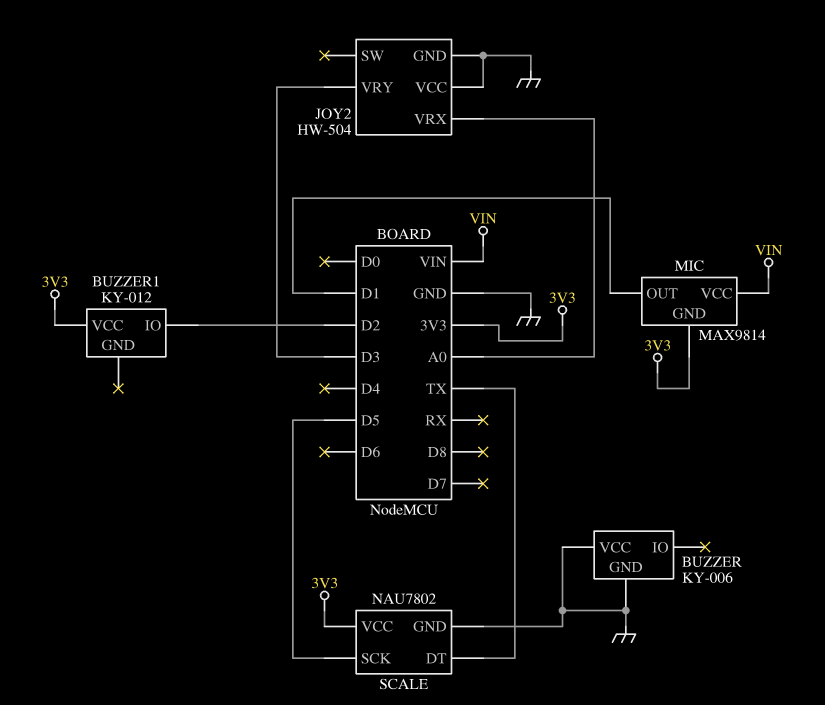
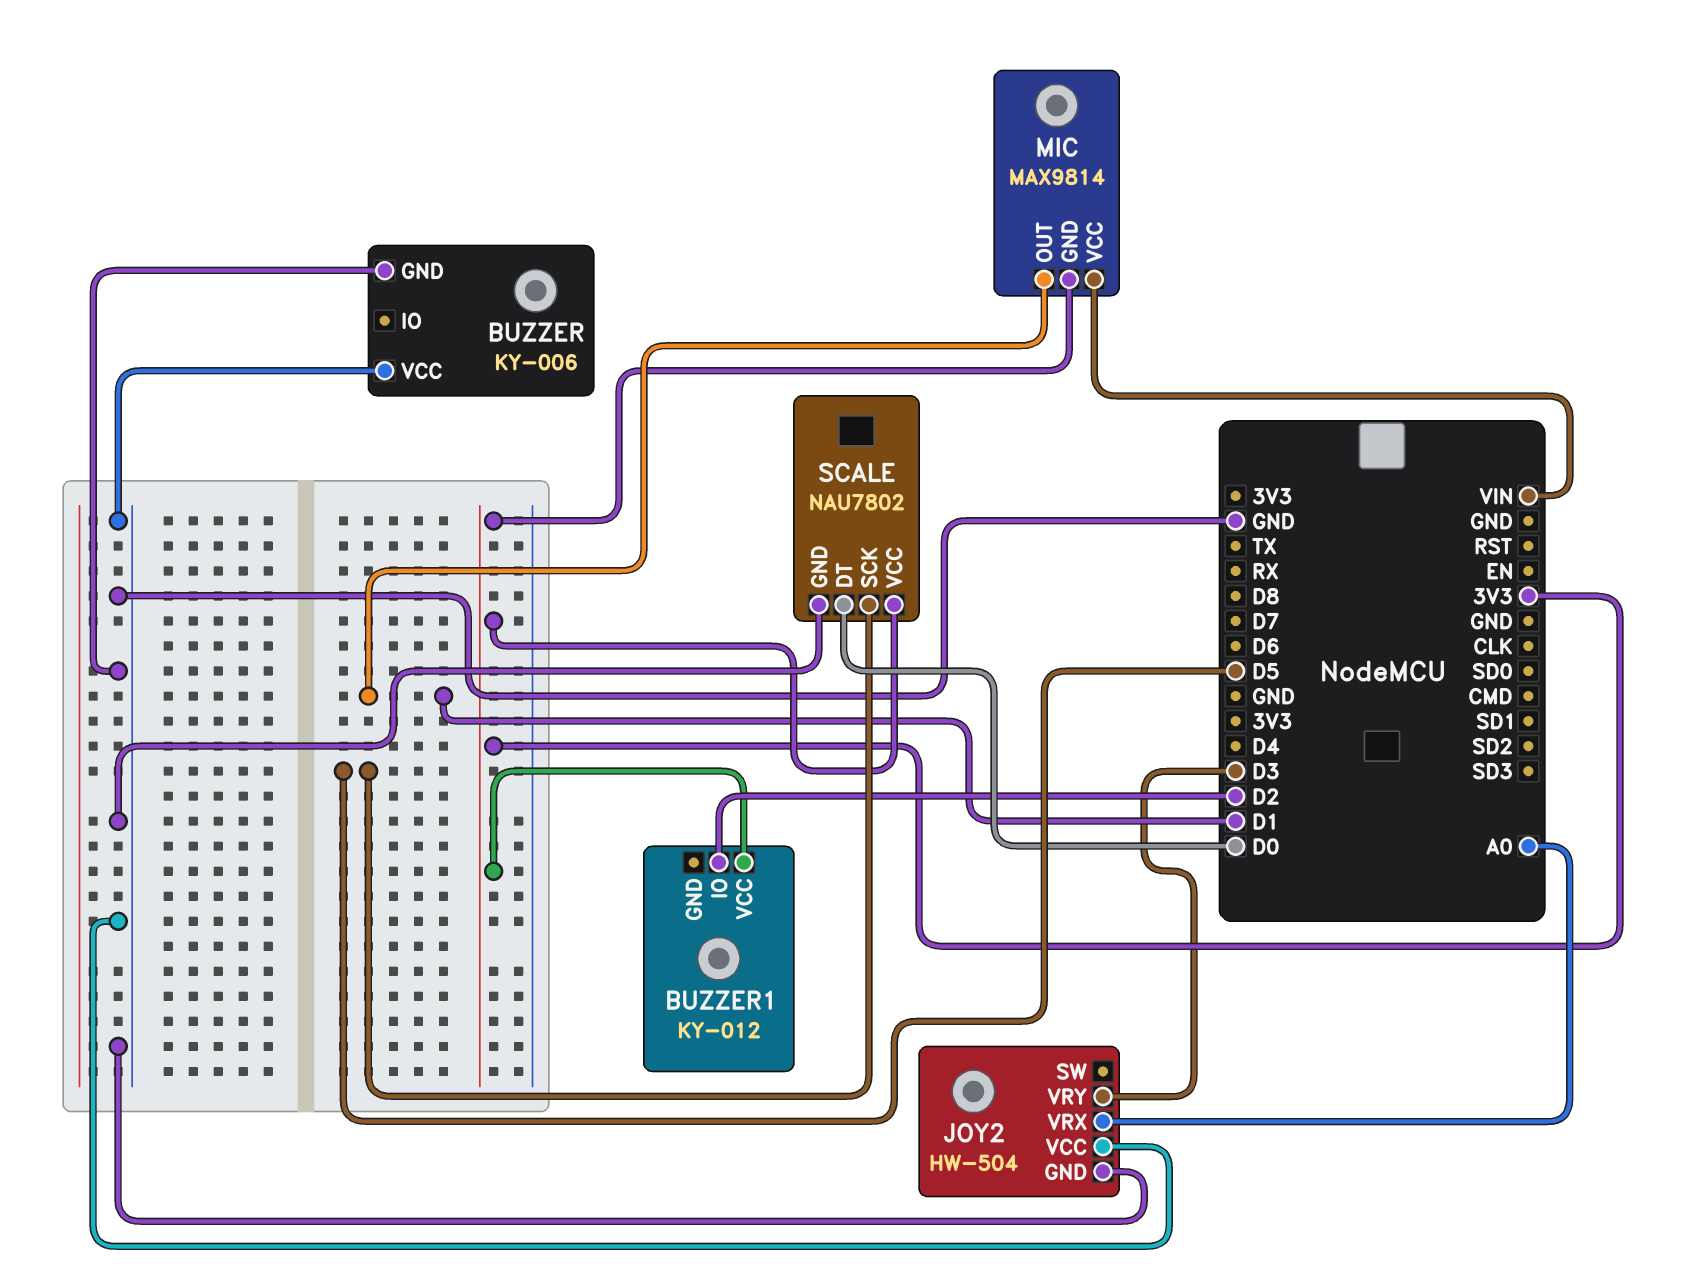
SCALE pin DT: TX -> D0

